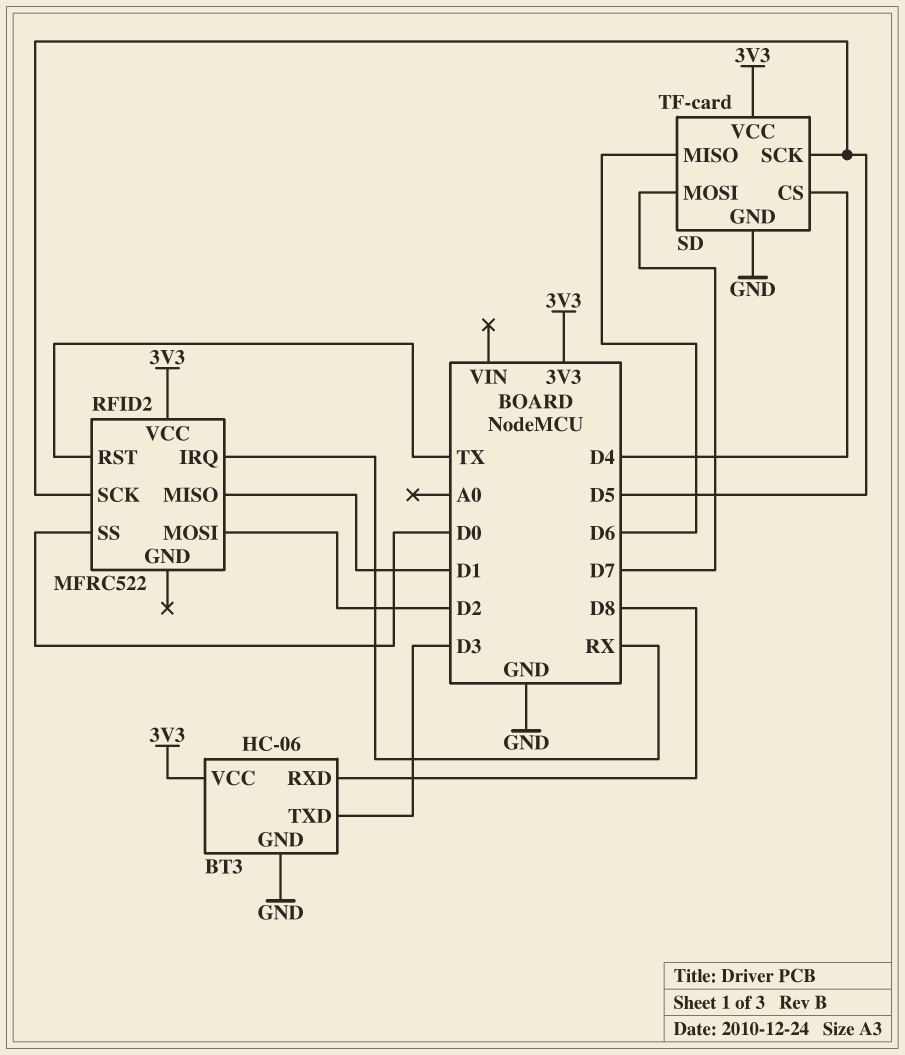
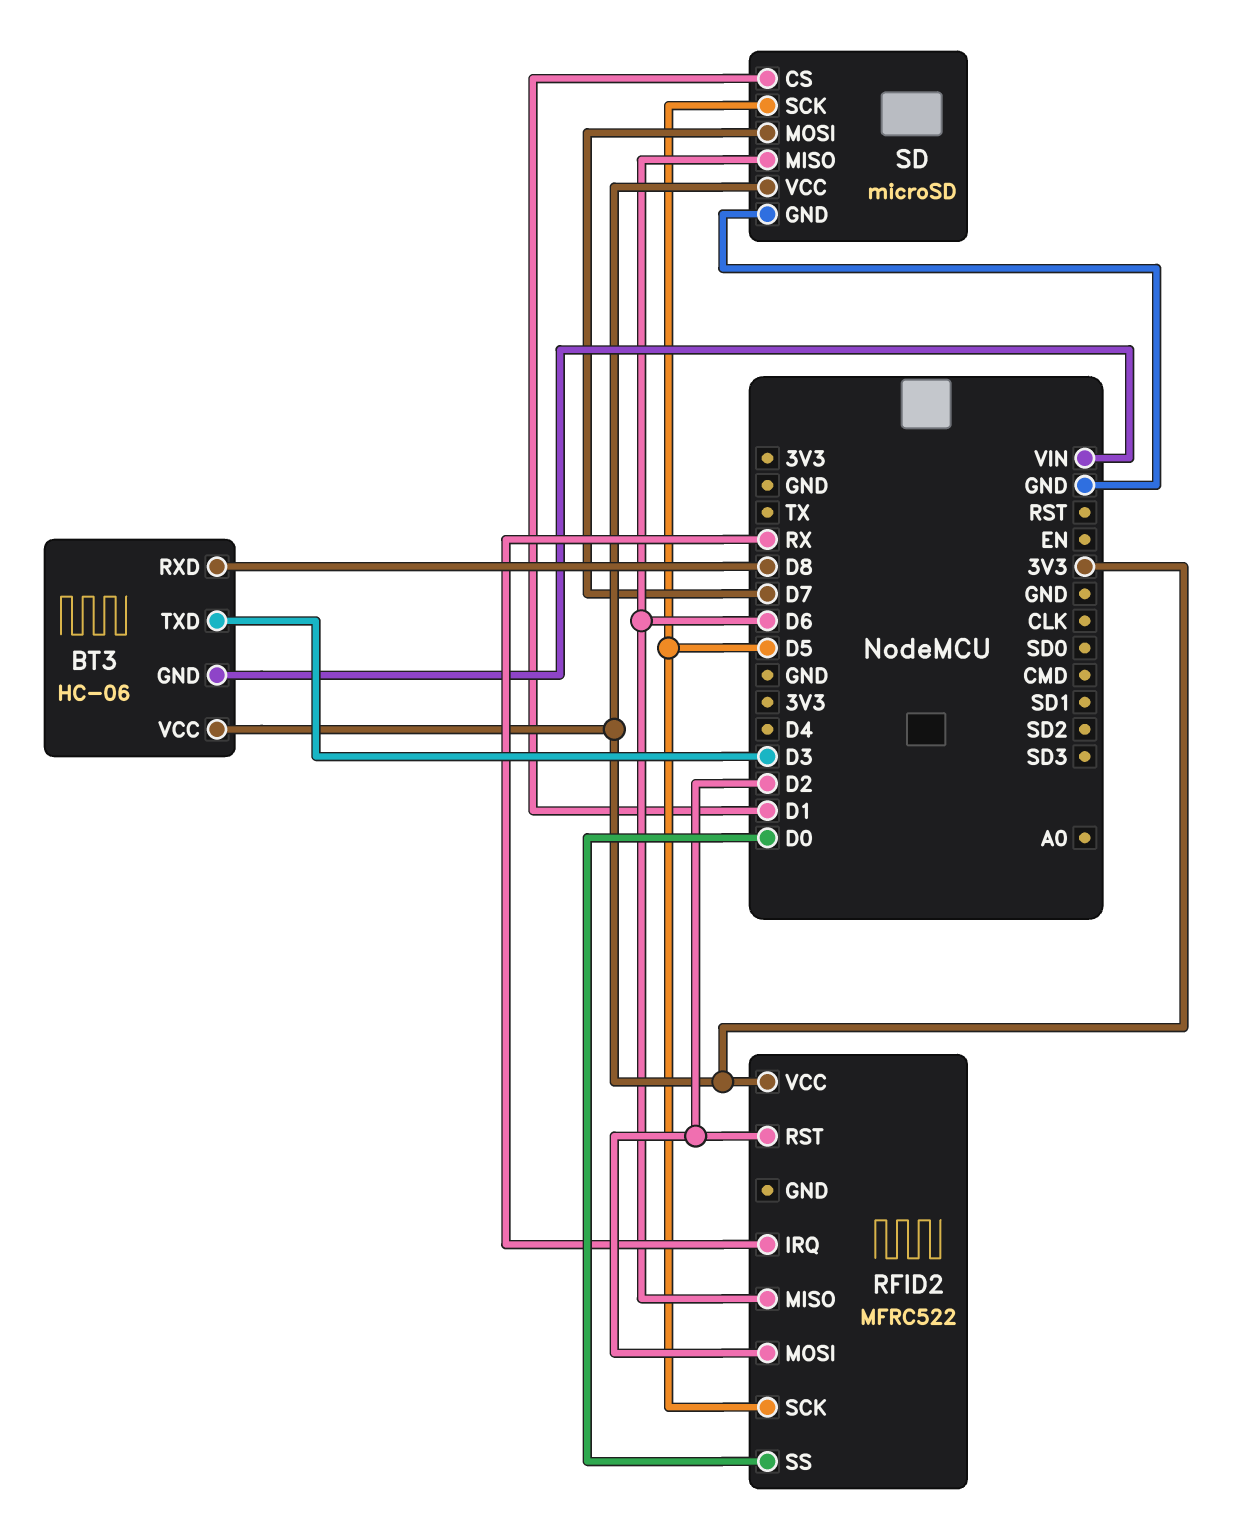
BT3 pin GND: GND -> VIN
RFID2 pin MISO: D1 -> D6
RFID2 pin RST: TX -> D2
SD: TF-card -> microSD
SD pin CS: D4 -> D1

